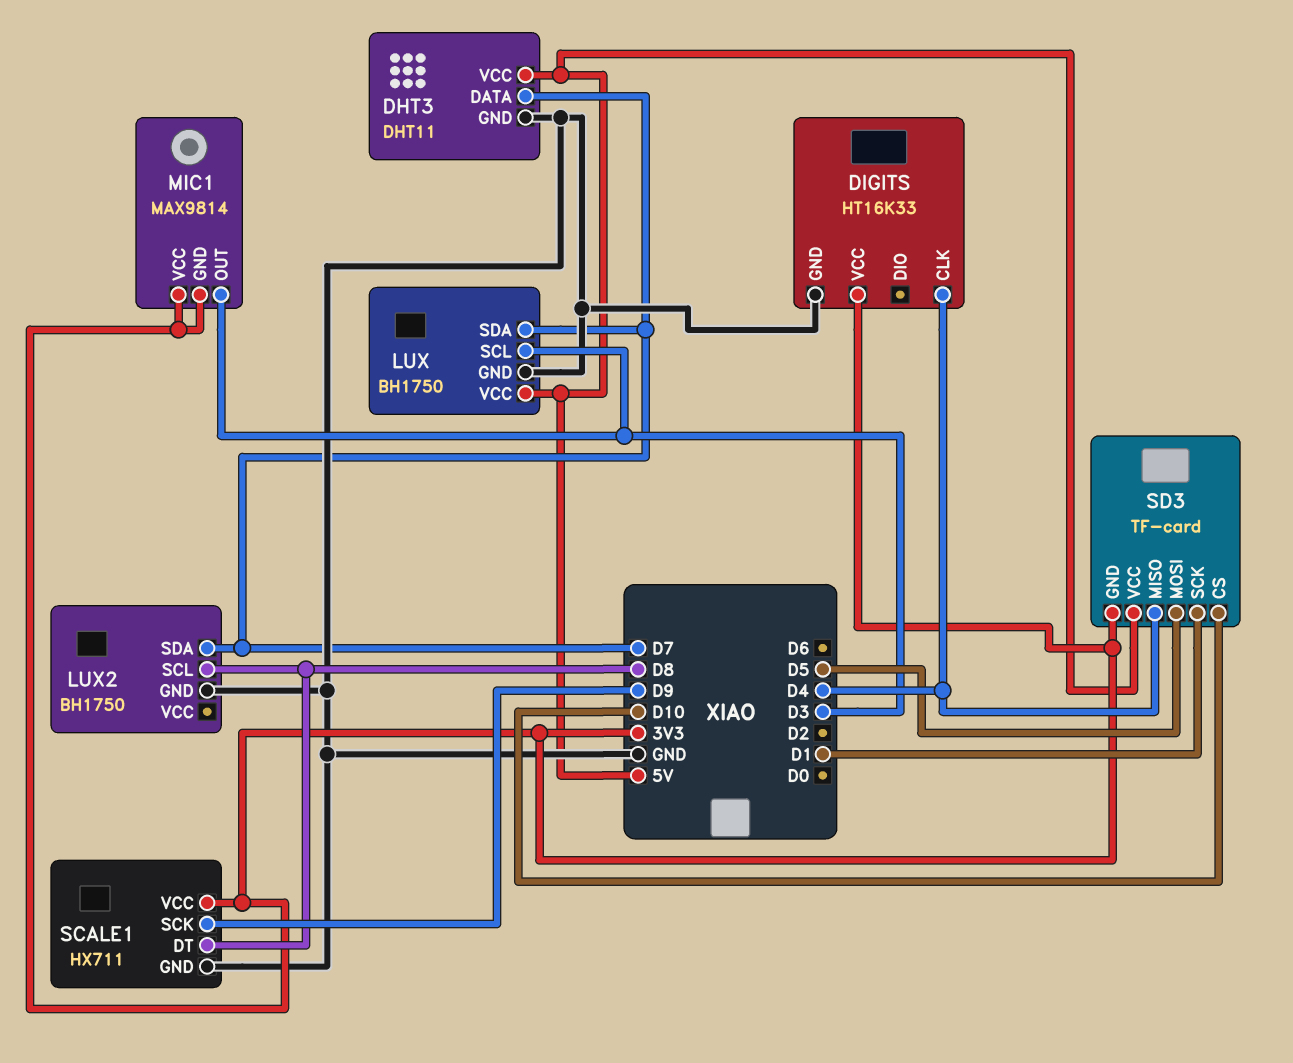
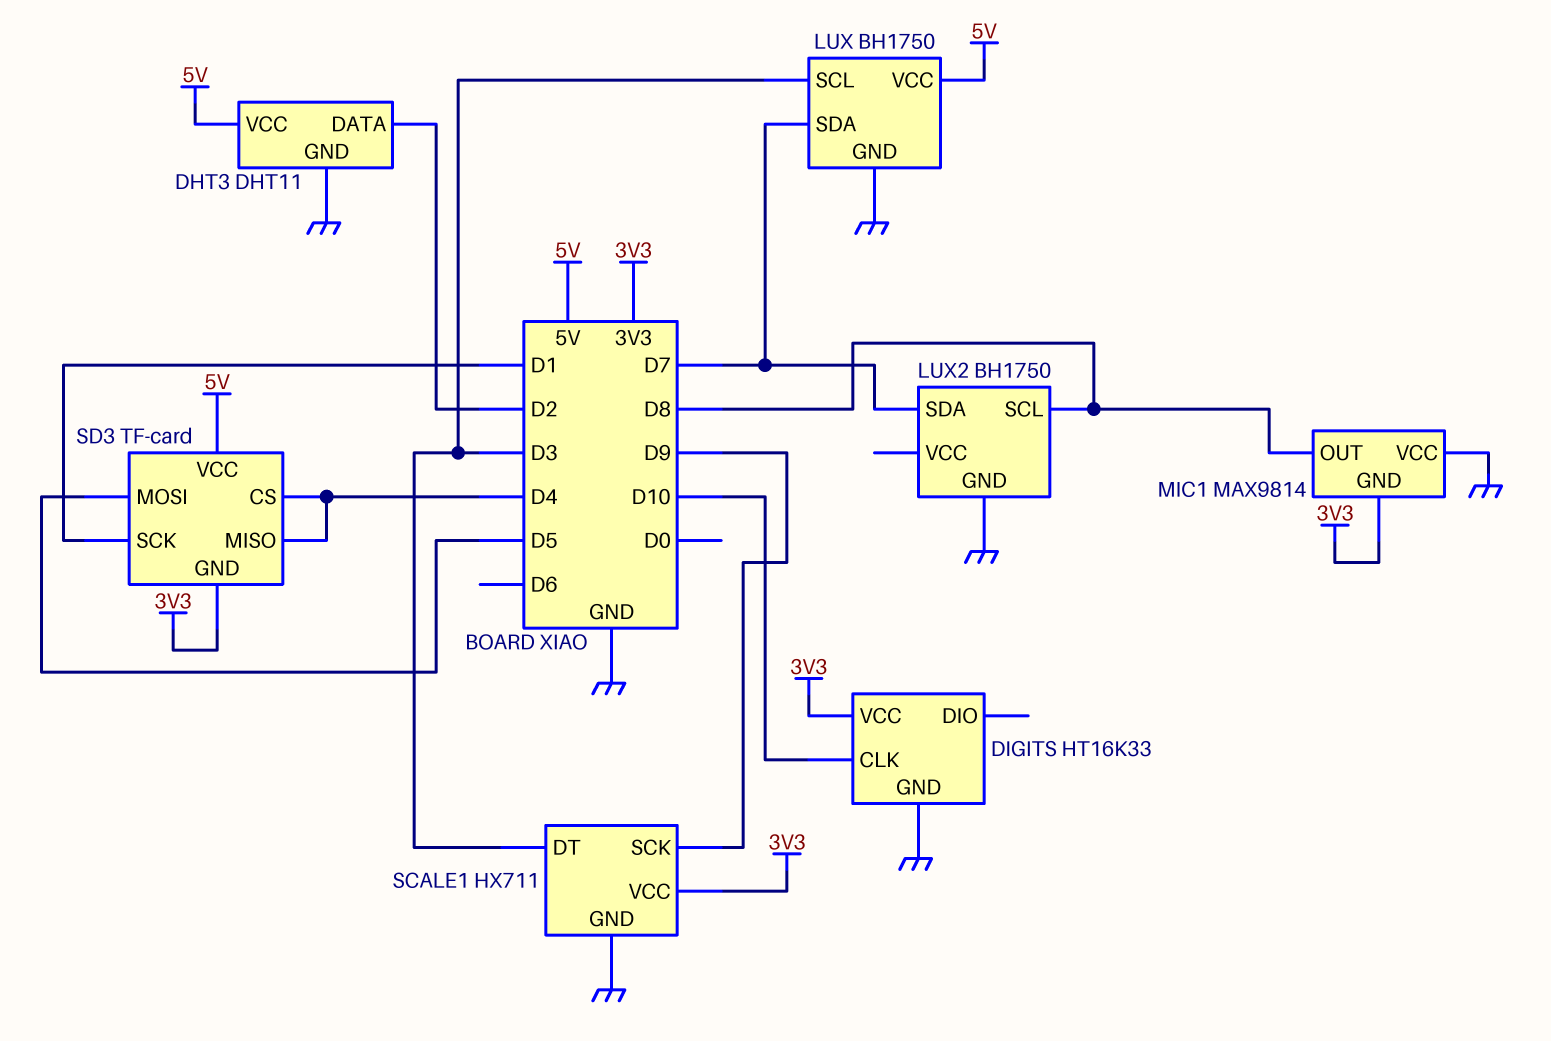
DHT3 pin DATA: D7 -> D2
DIGITS pin CLK: D4 -> D10
MIC1 pin OUT: D3 -> D8
MIC1 pin VCC: 3V3 -> GND
SCALE1 pin DT: D8 -> D3
SD3 pin CS: D10 -> D4

